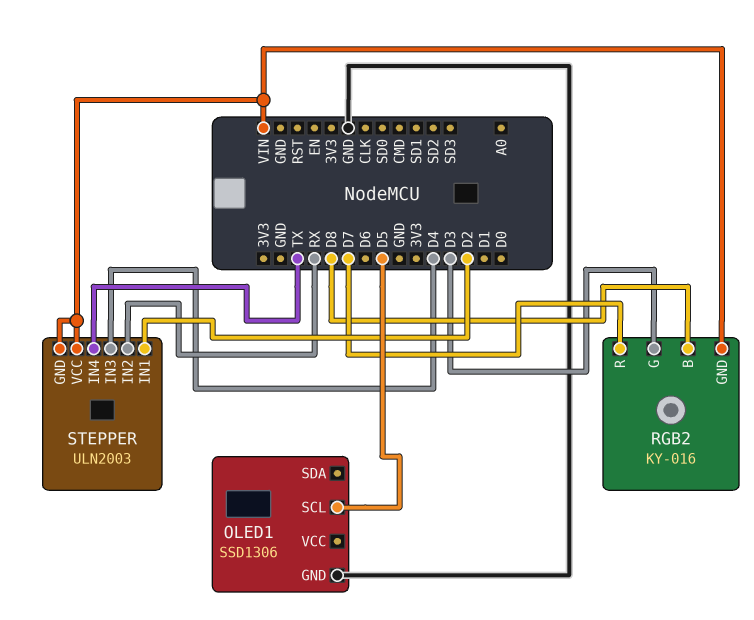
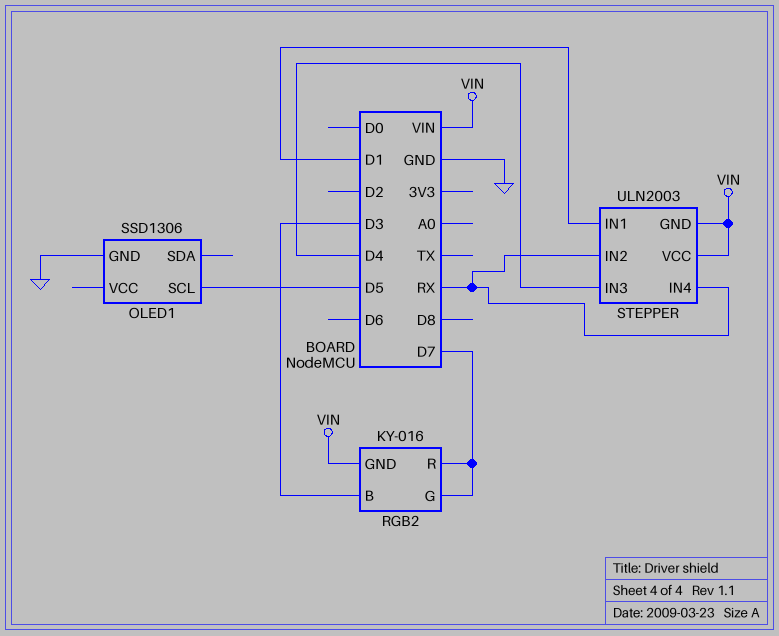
RGB2 pin B: D8 -> D3
RGB2 pin G: D3 -> D7
STEPPER pin IN1: D2 -> D1
STEPPER pin IN4: TX -> RX

